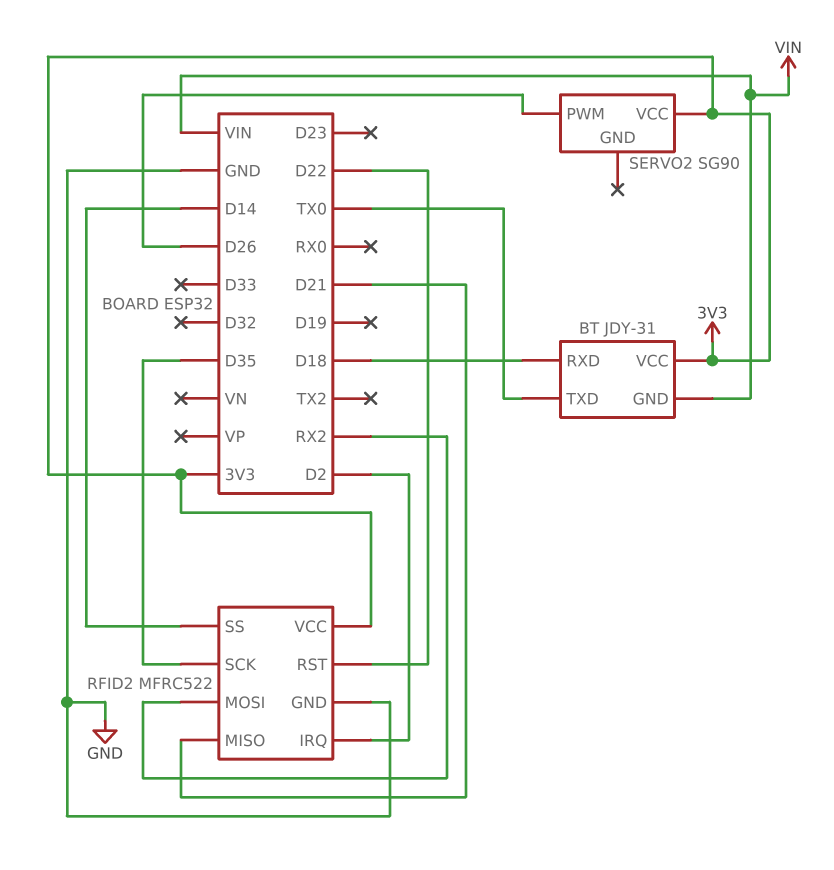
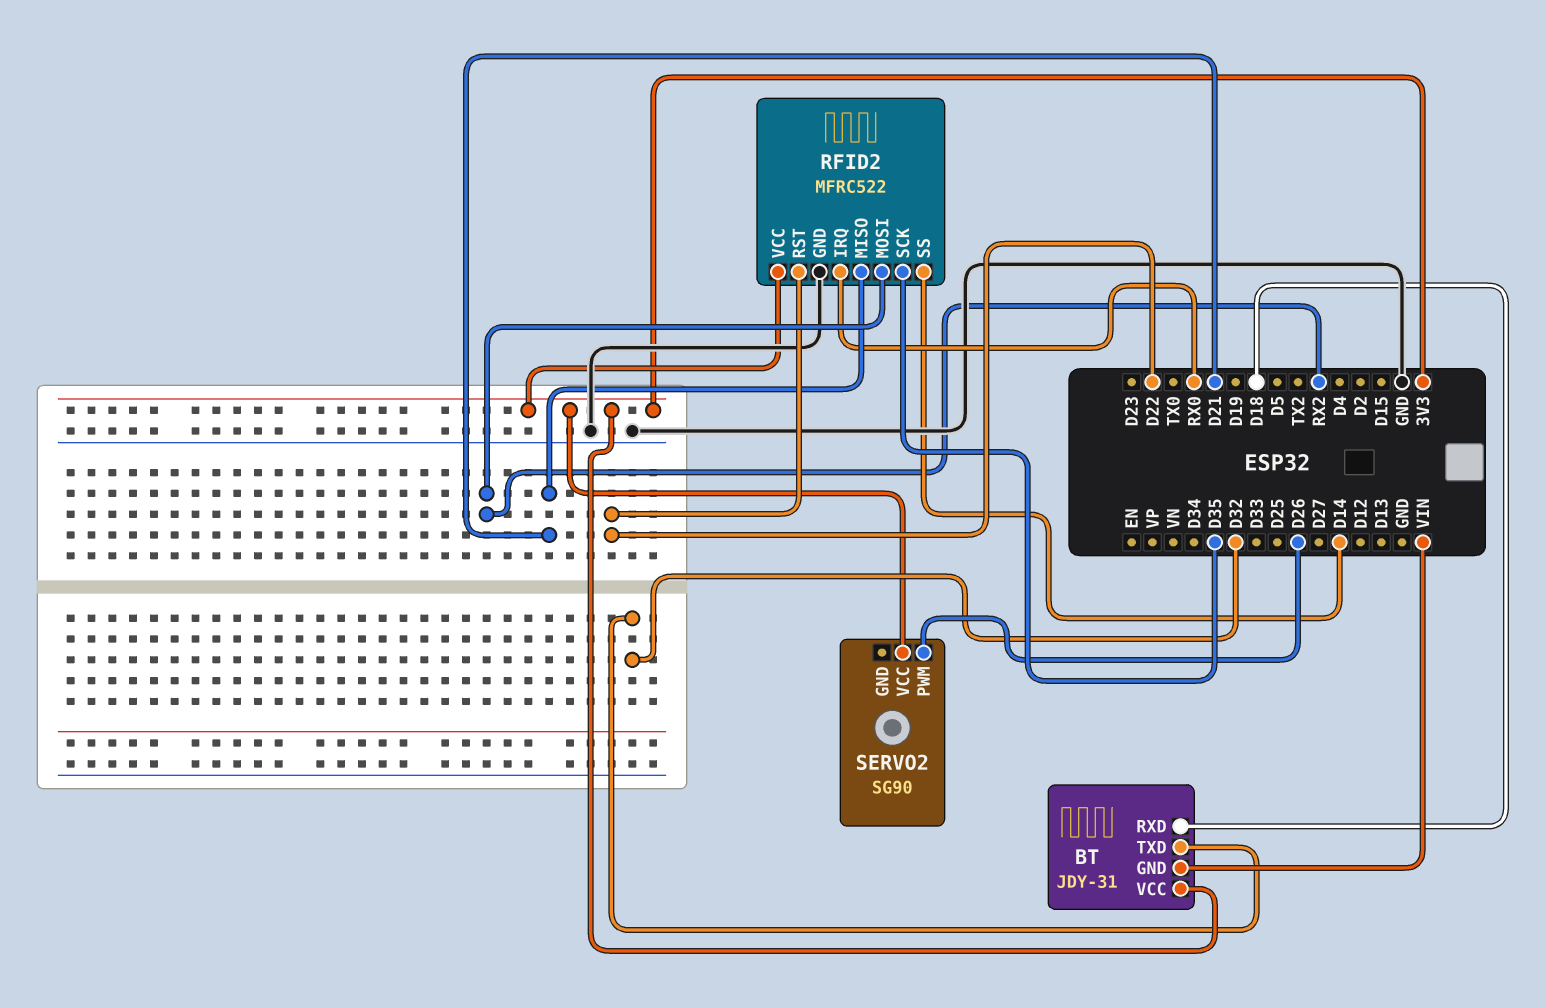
BT pin TXD: TX0 -> D32
RFID2 pin IRQ: D2 -> RX0

